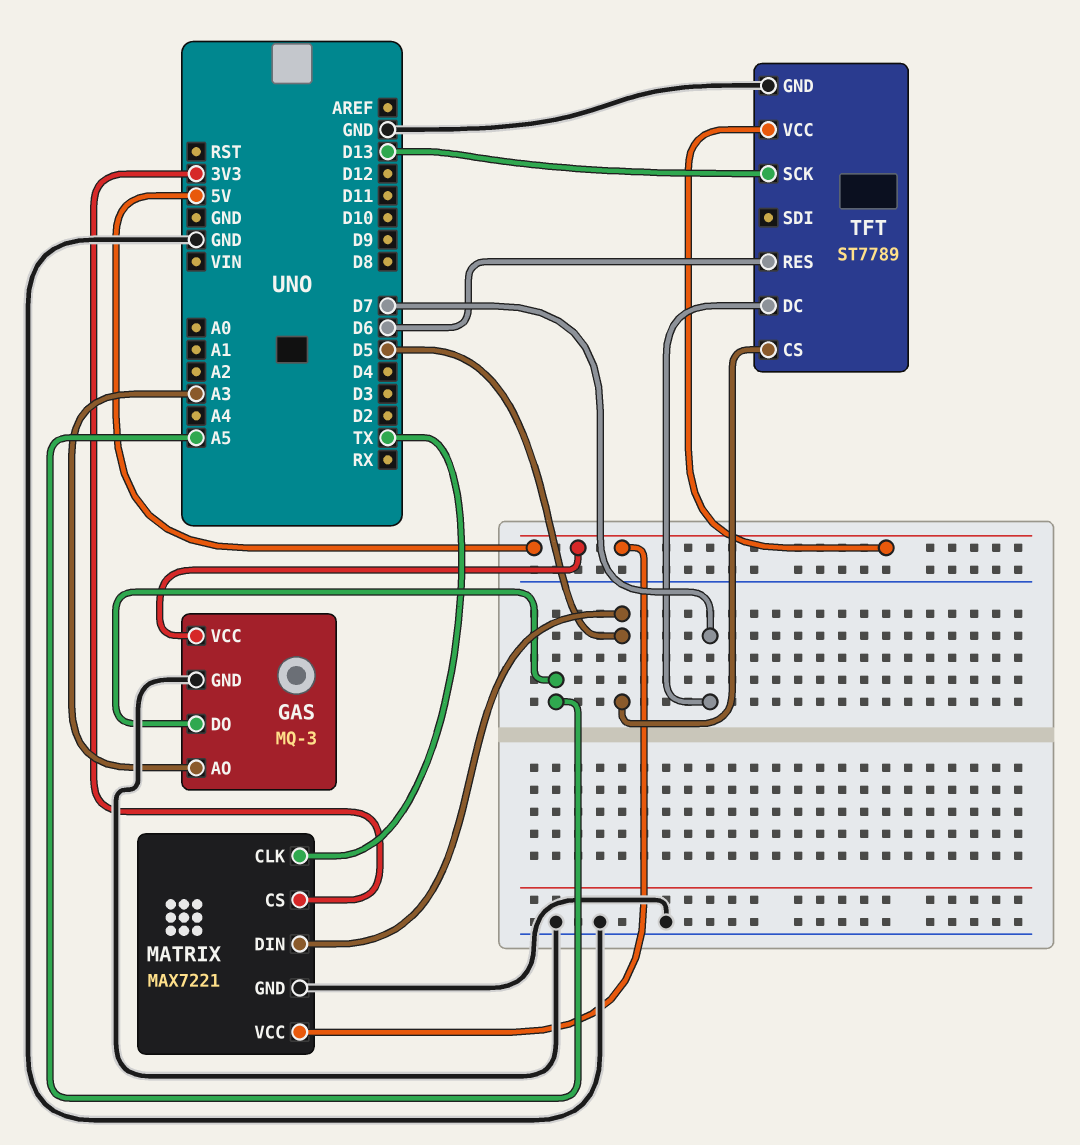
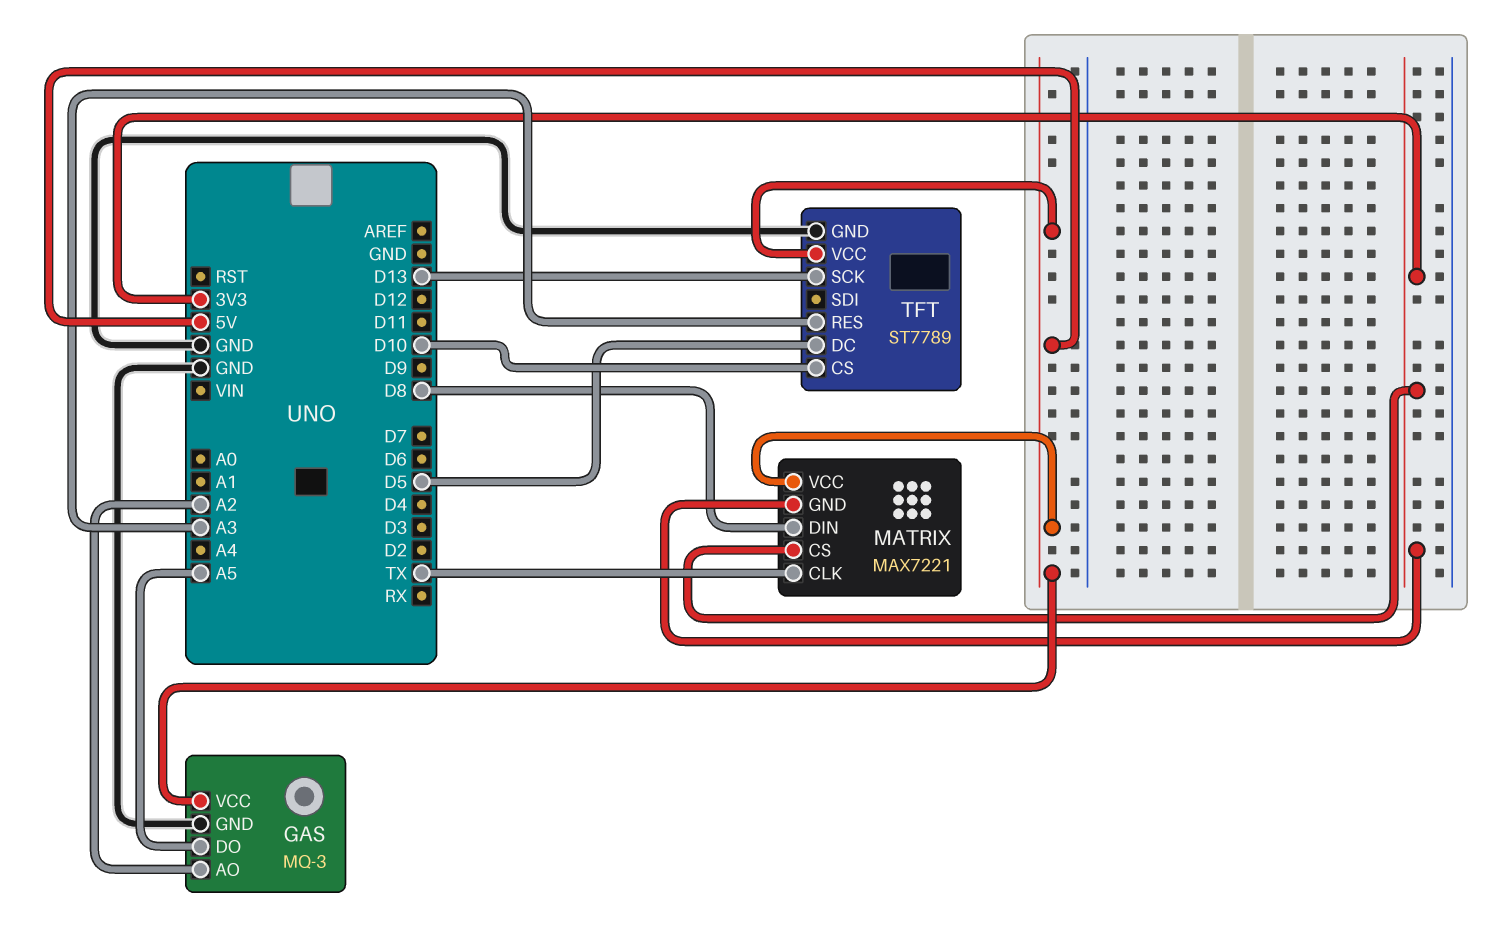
GAS pin AO: A3 -> A2
MATRIX pin DIN: D5 -> D8
MATRIX pin GND: GND -> 3V3
TFT pin CS: D5 -> D10
TFT pin DC: D7 -> D5
TFT pin RES: D6 -> A3

